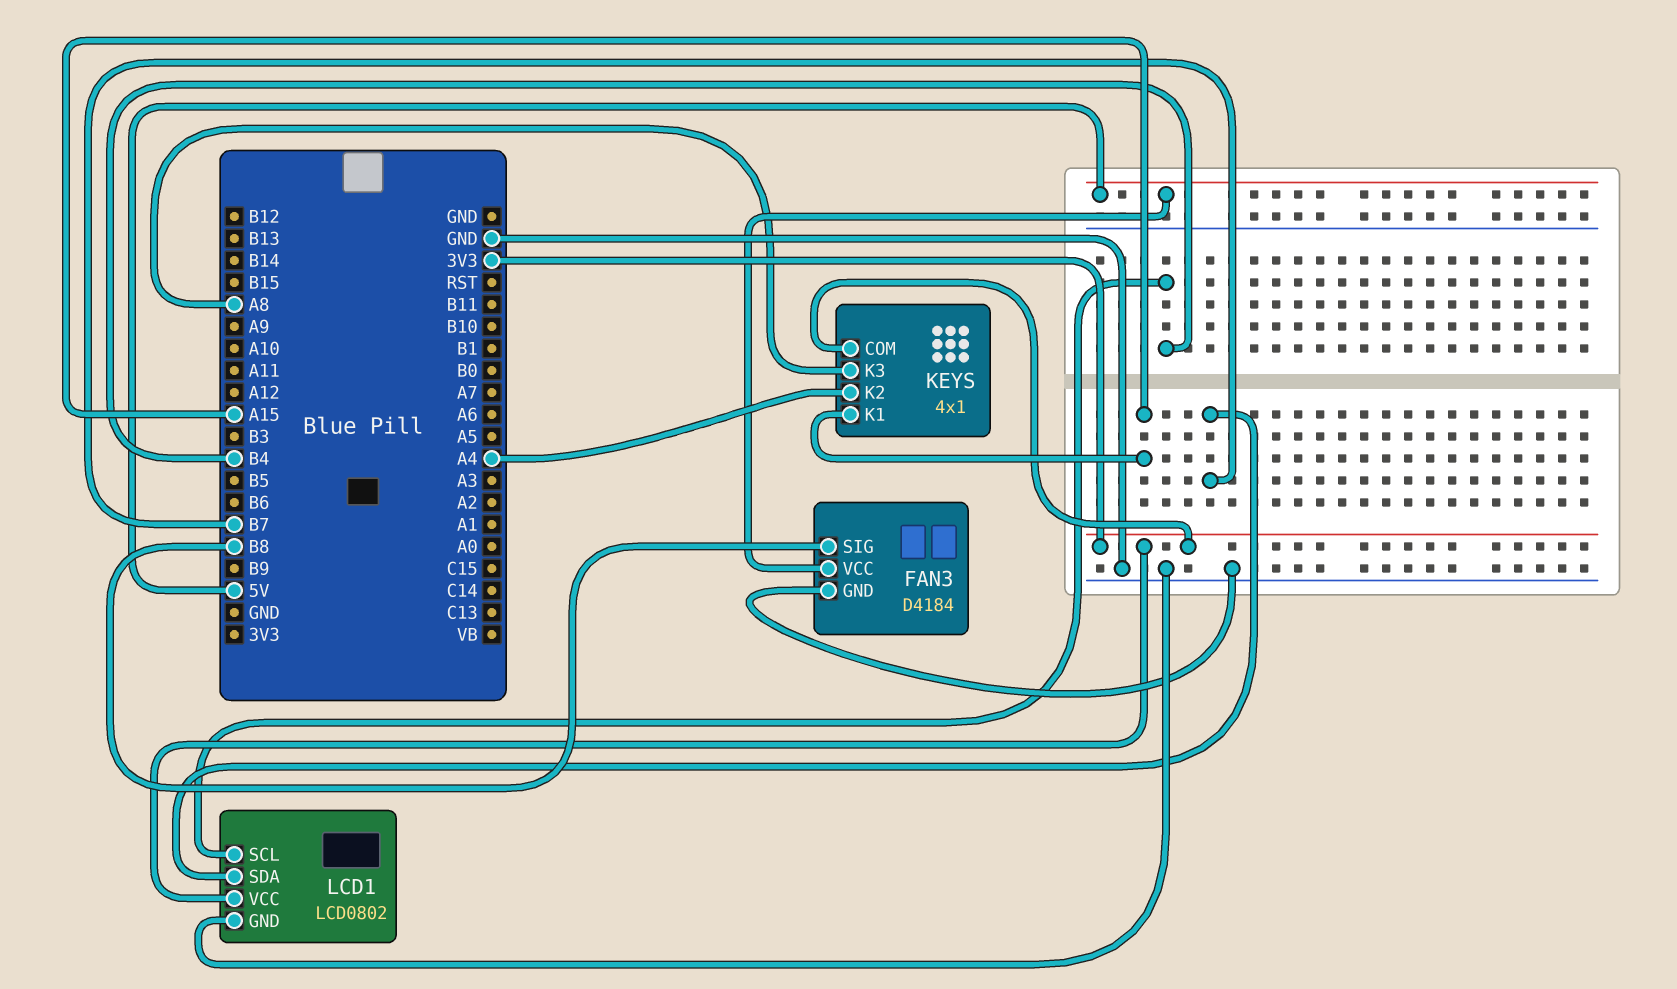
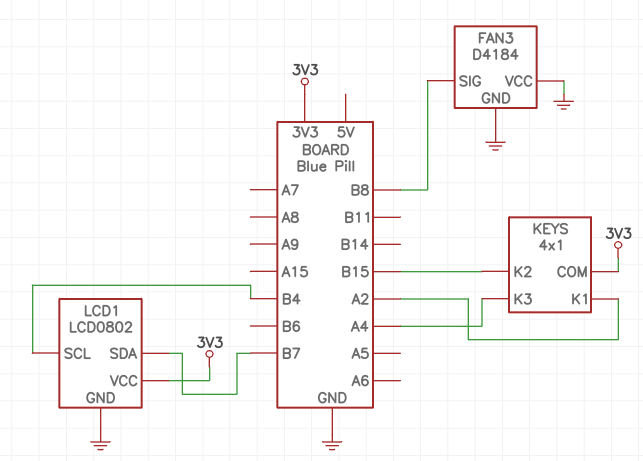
FAN3 pin VCC: 5V -> GND
KEYS pin K1: A15 -> A2
KEYS pin K2: A4 -> B15
KEYS pin K3: A8 -> A4

